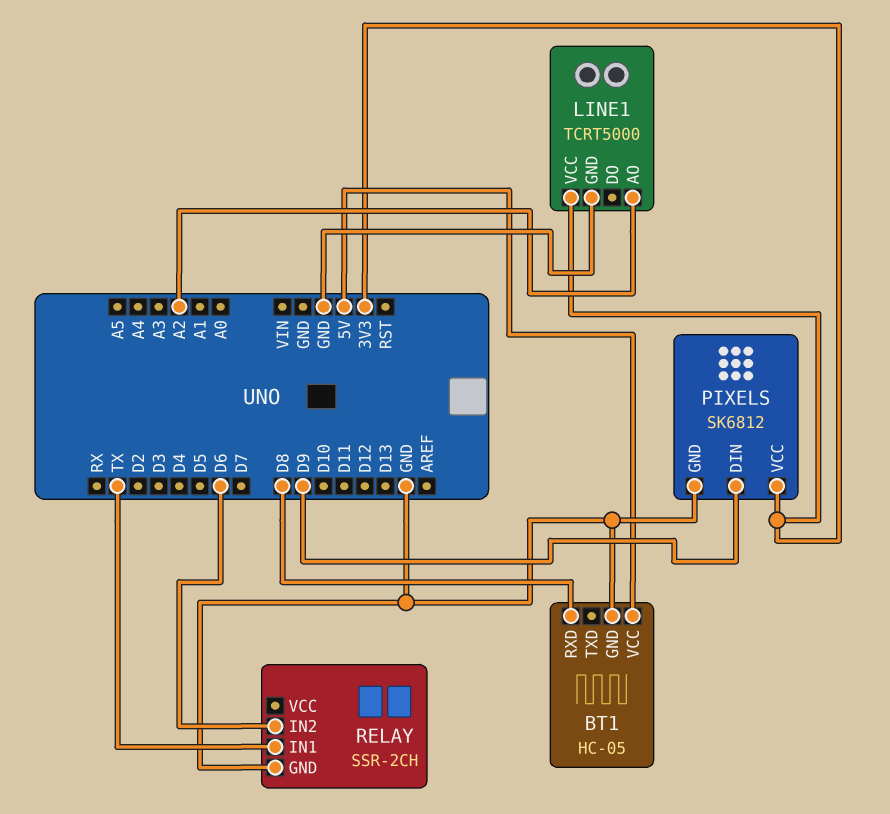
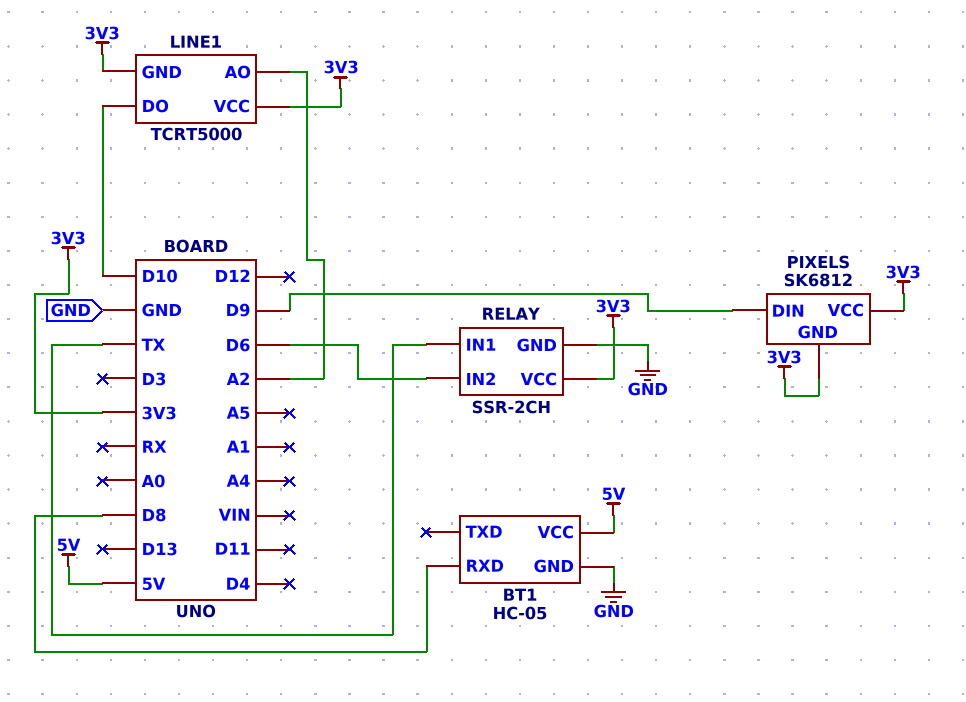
LINE1 pin DO: none -> D10
LINE1 pin GND: GND -> 3V3
PIXELS pin GND: GND -> 3V3
RELAY pin VCC: none -> 3V3

